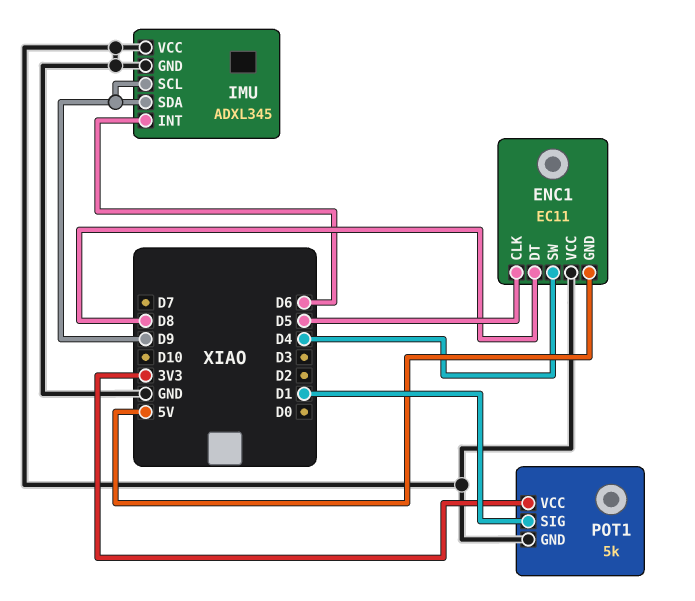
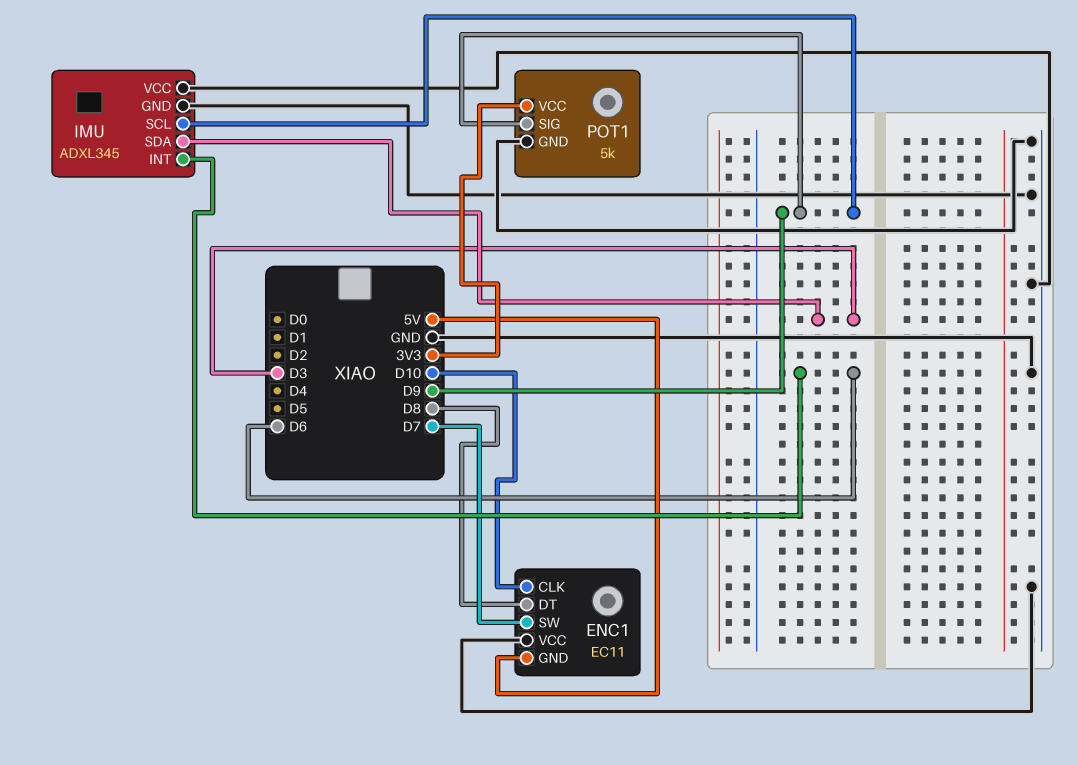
ENC1 pin CLK: D5 -> D10
ENC1 pin SW: D4 -> D7
IMU pin SDA: D9 -> D3
POT1 pin SIG: D1 -> D9

